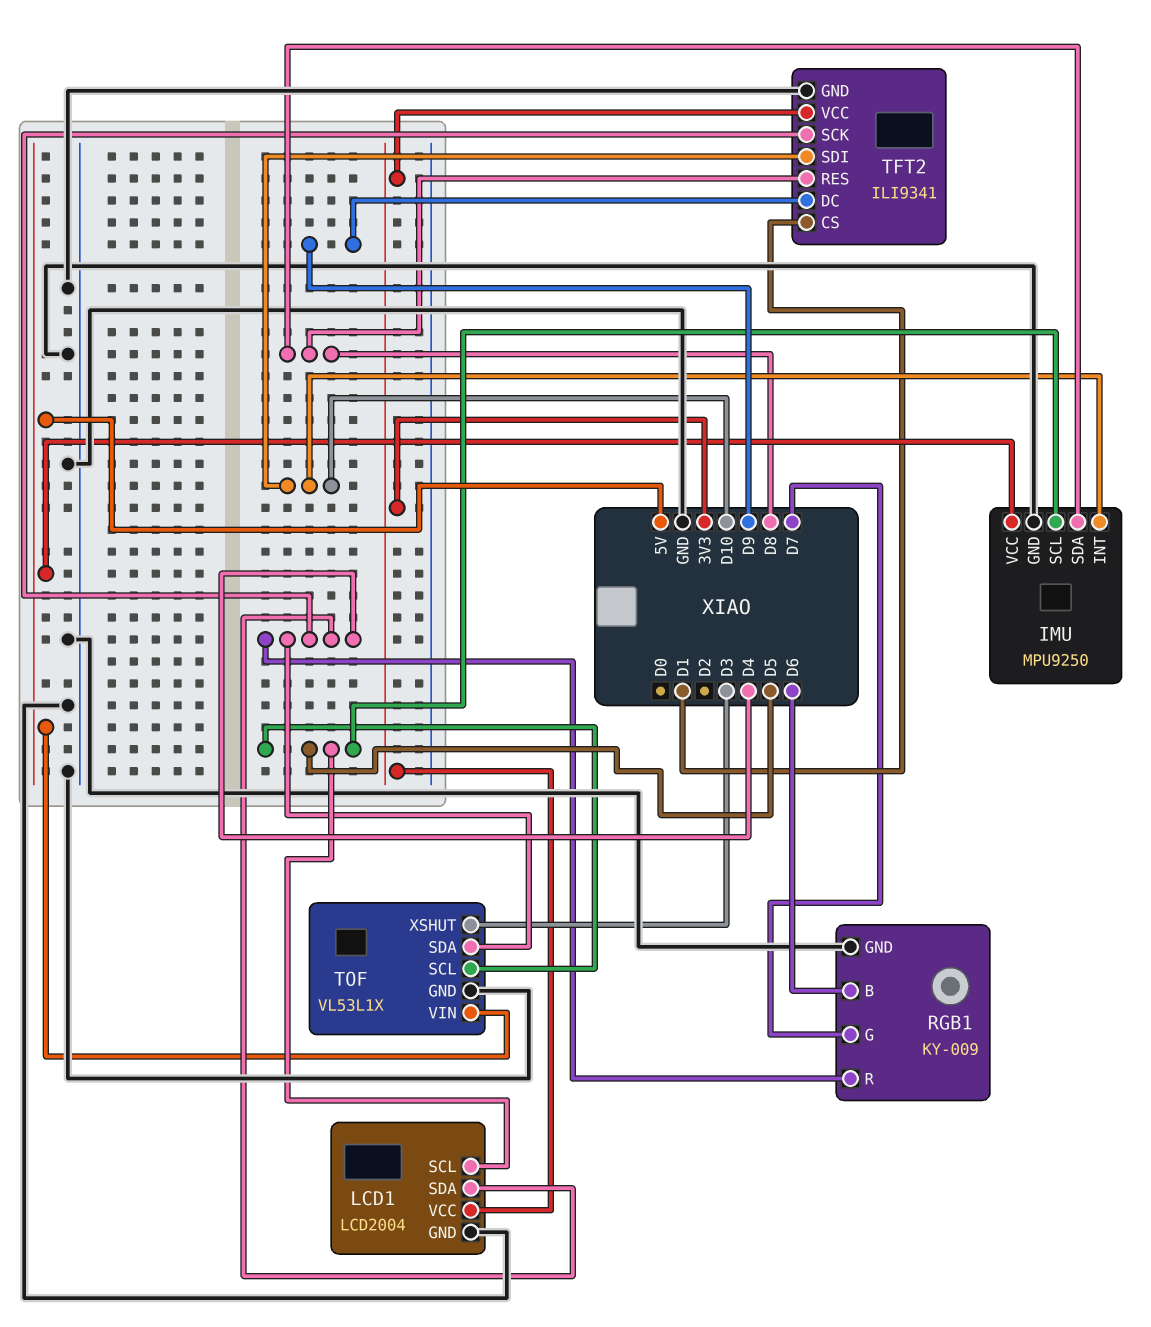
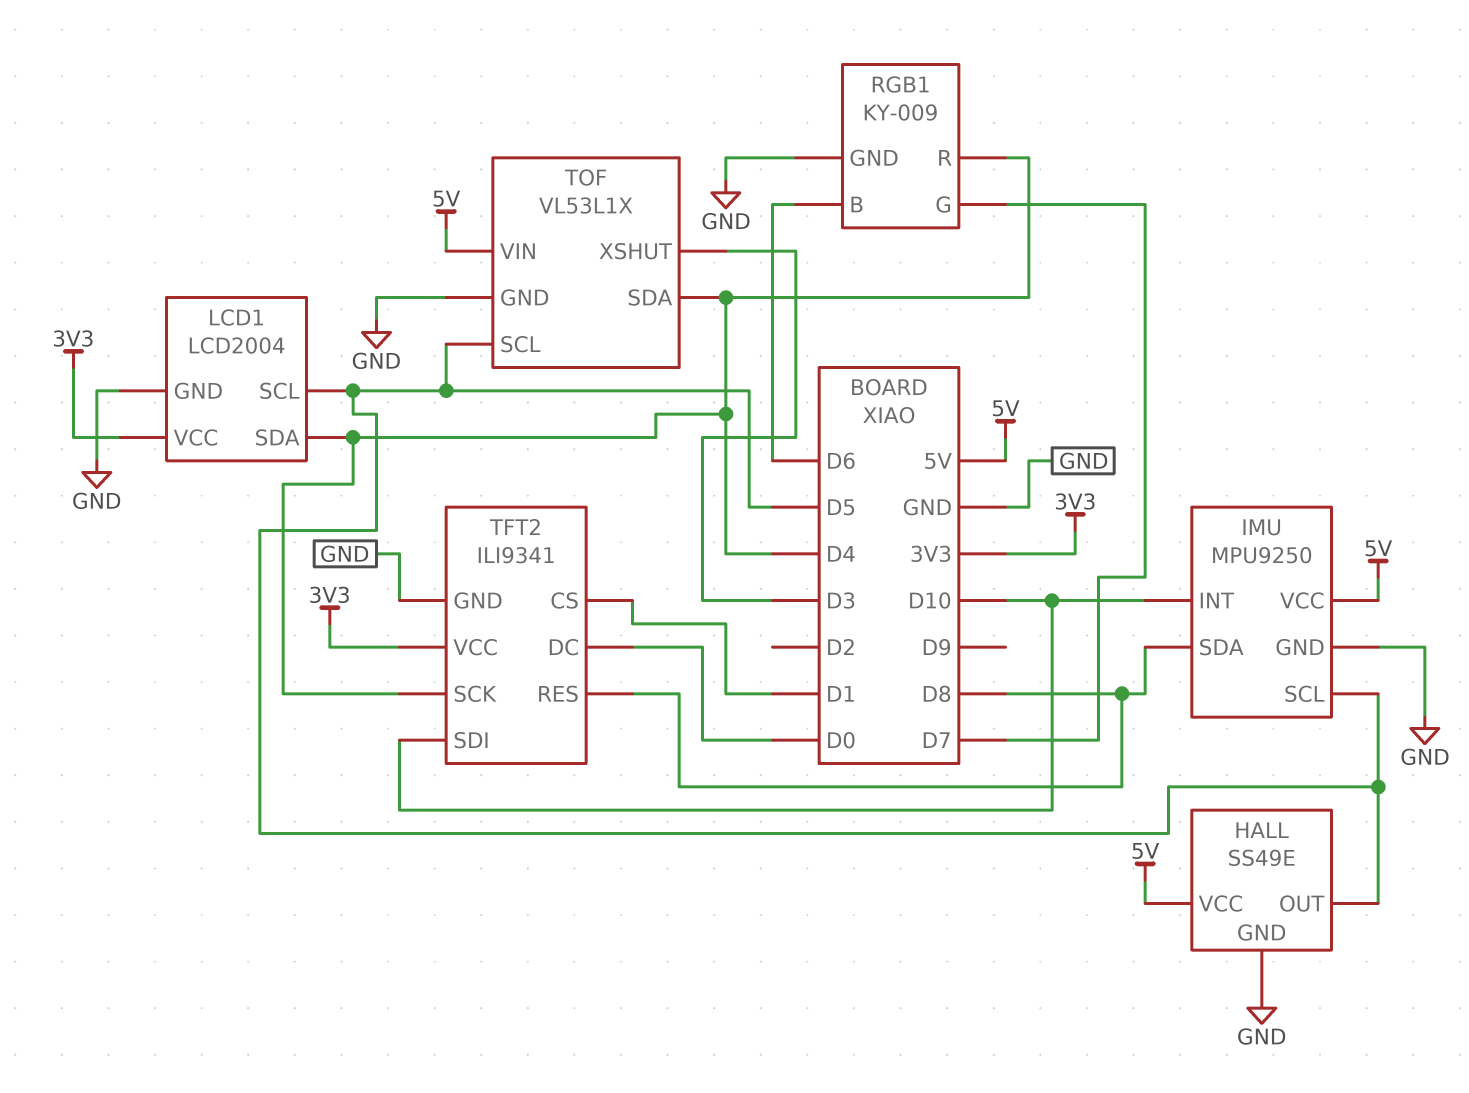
HALL: none -> SS49E
HALL pin GND: none -> GND
HALL pin OUT: none -> D5
HALL pin VCC: none -> 5V
TFT2 pin DC: D9 -> D0

